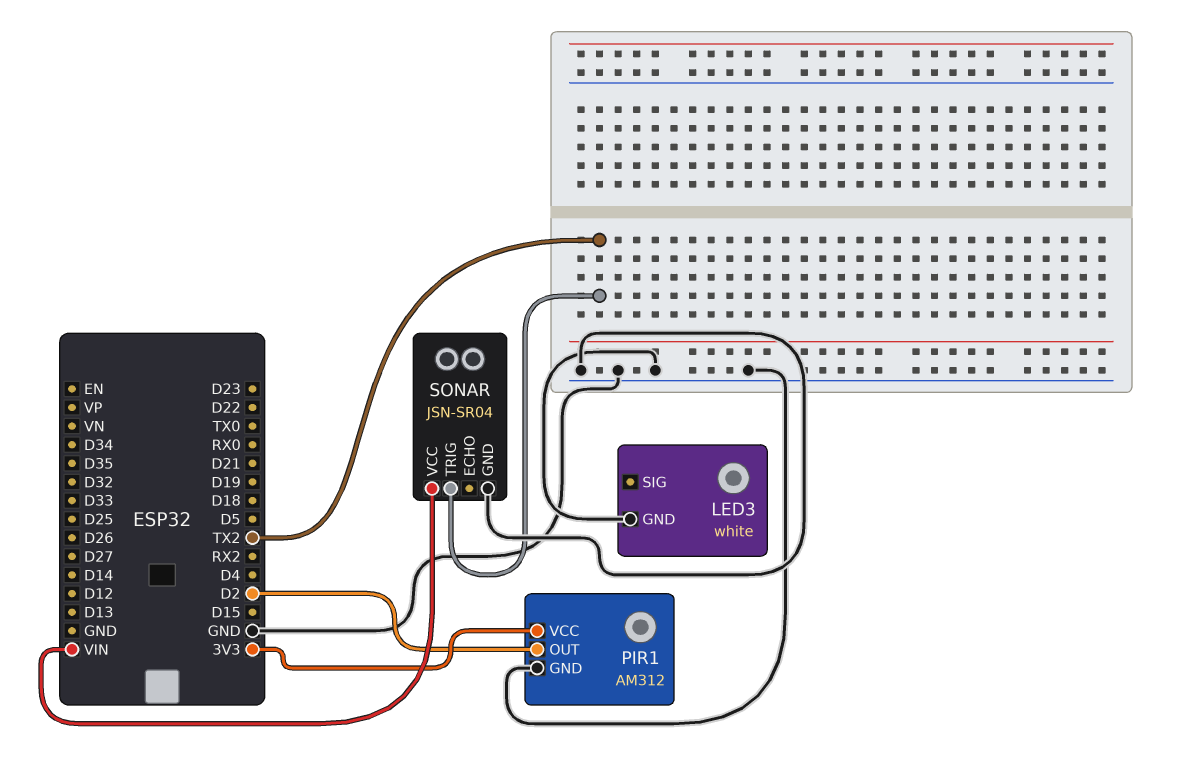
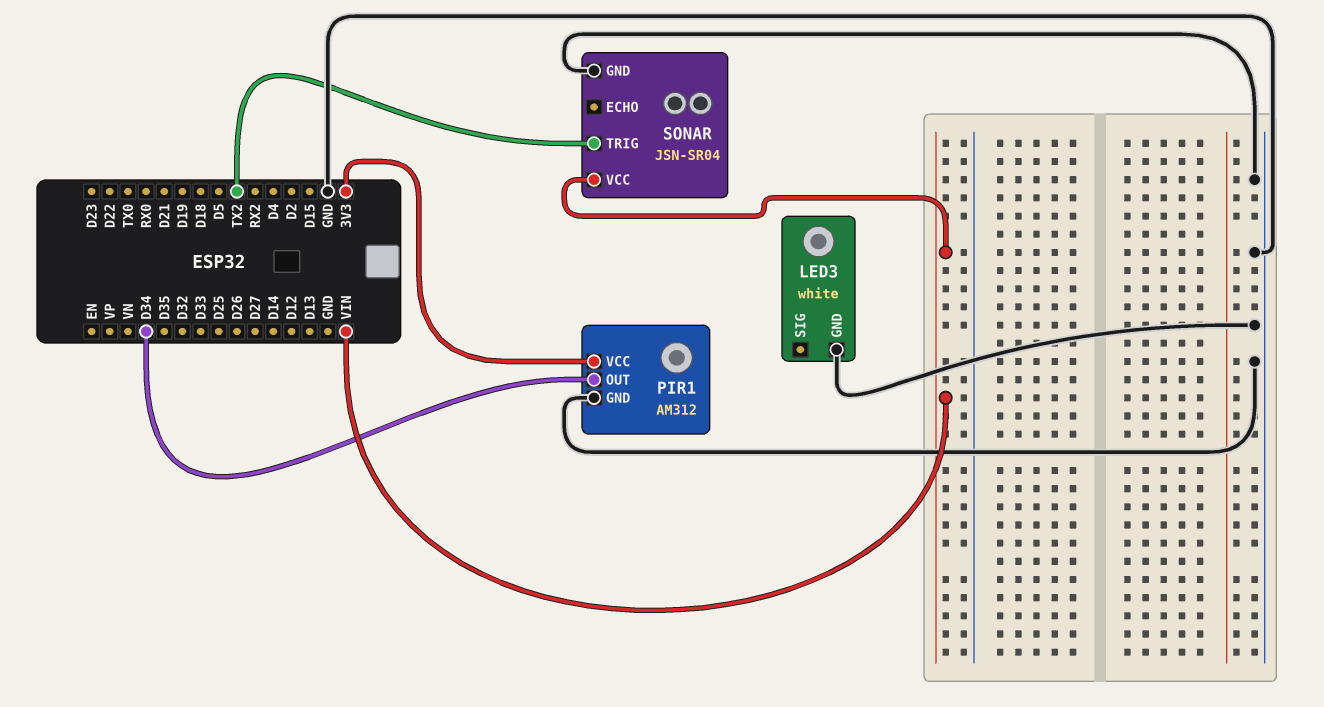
PIR1 pin OUT: D2 -> D34

